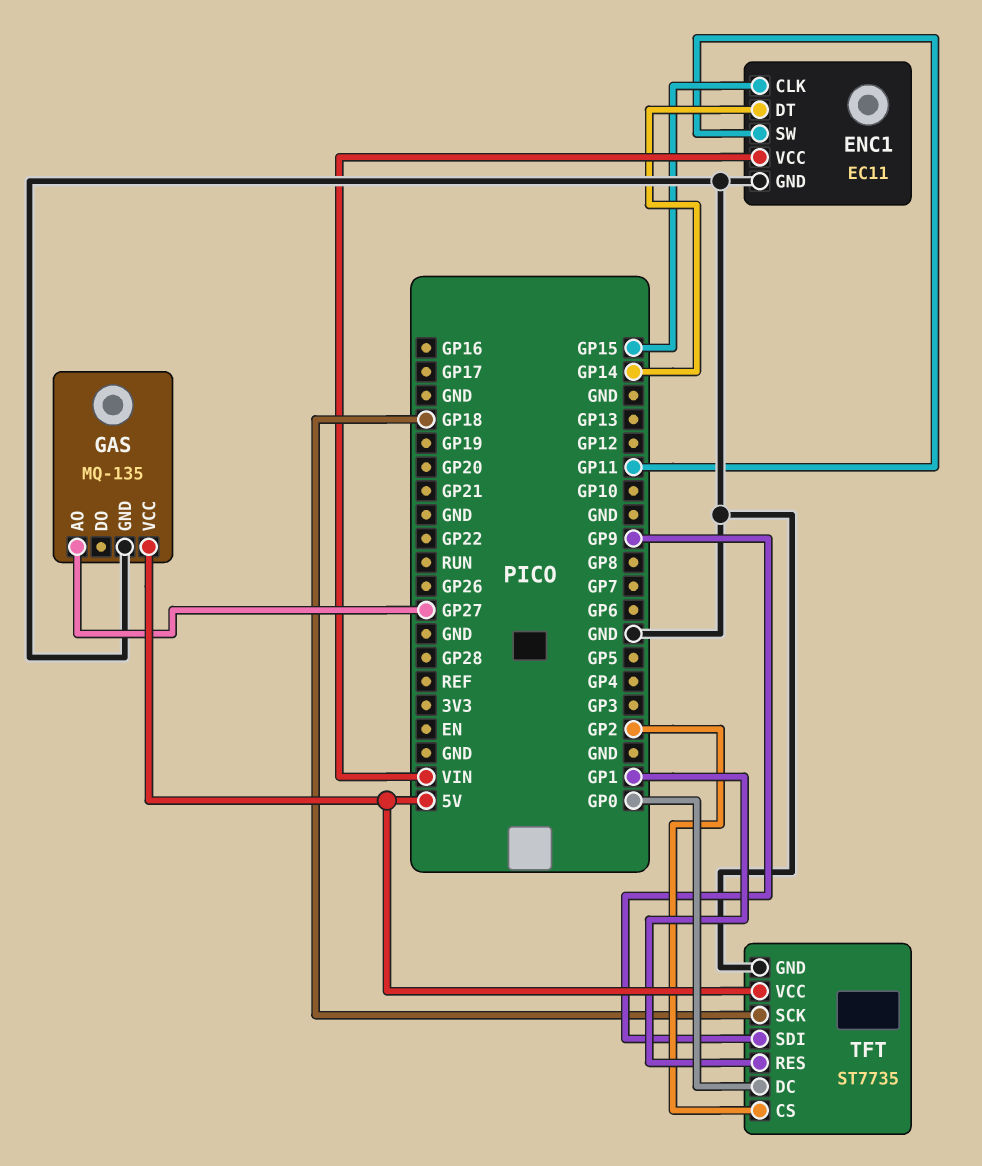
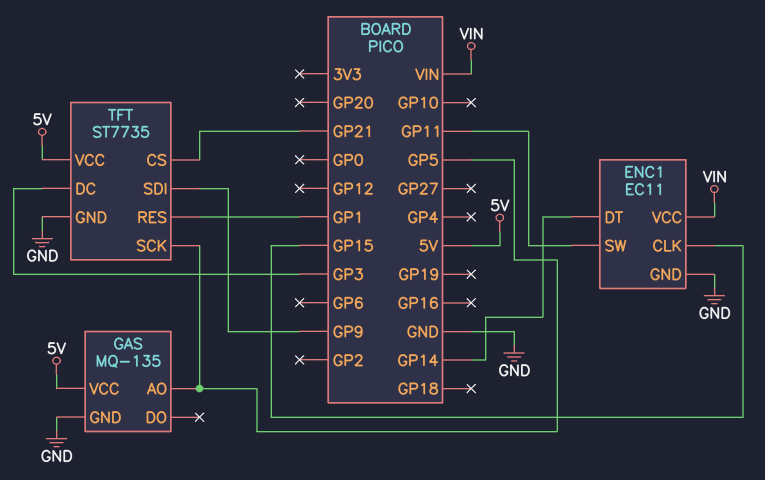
GAS pin AO: GP27 -> GP5
TFT pin CS: GP2 -> GP21
TFT pin DC: GP0 -> GP3
TFT pin SCK: GP18 -> GP5

